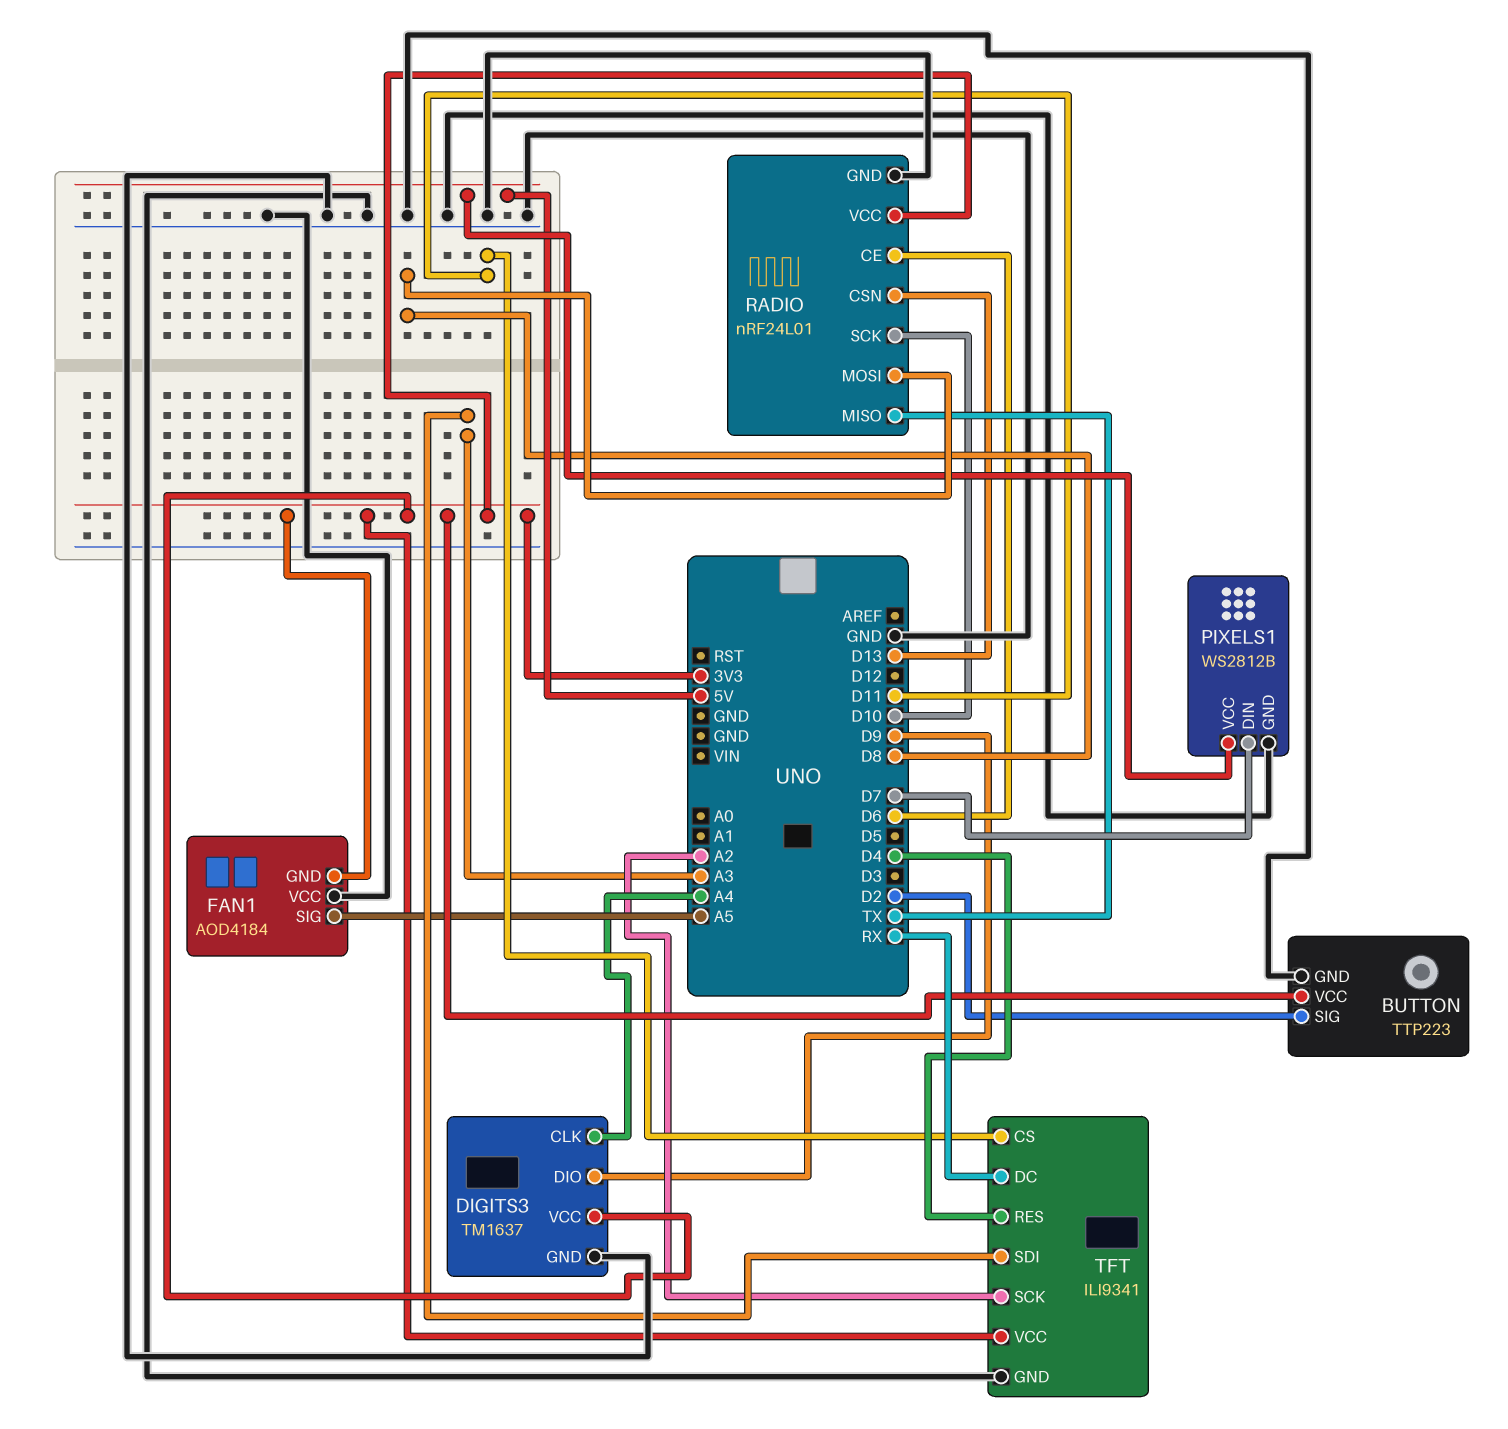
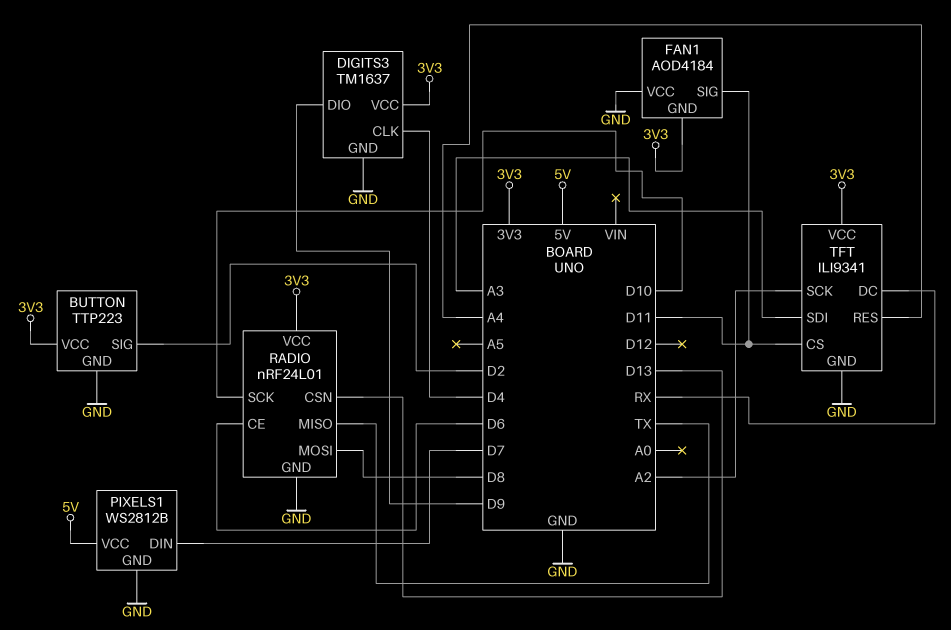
DIGITS3 pin CLK: A4 -> D4
FAN1 pin SIG: A5 -> D11
TFT pin RES: D4 -> A4

